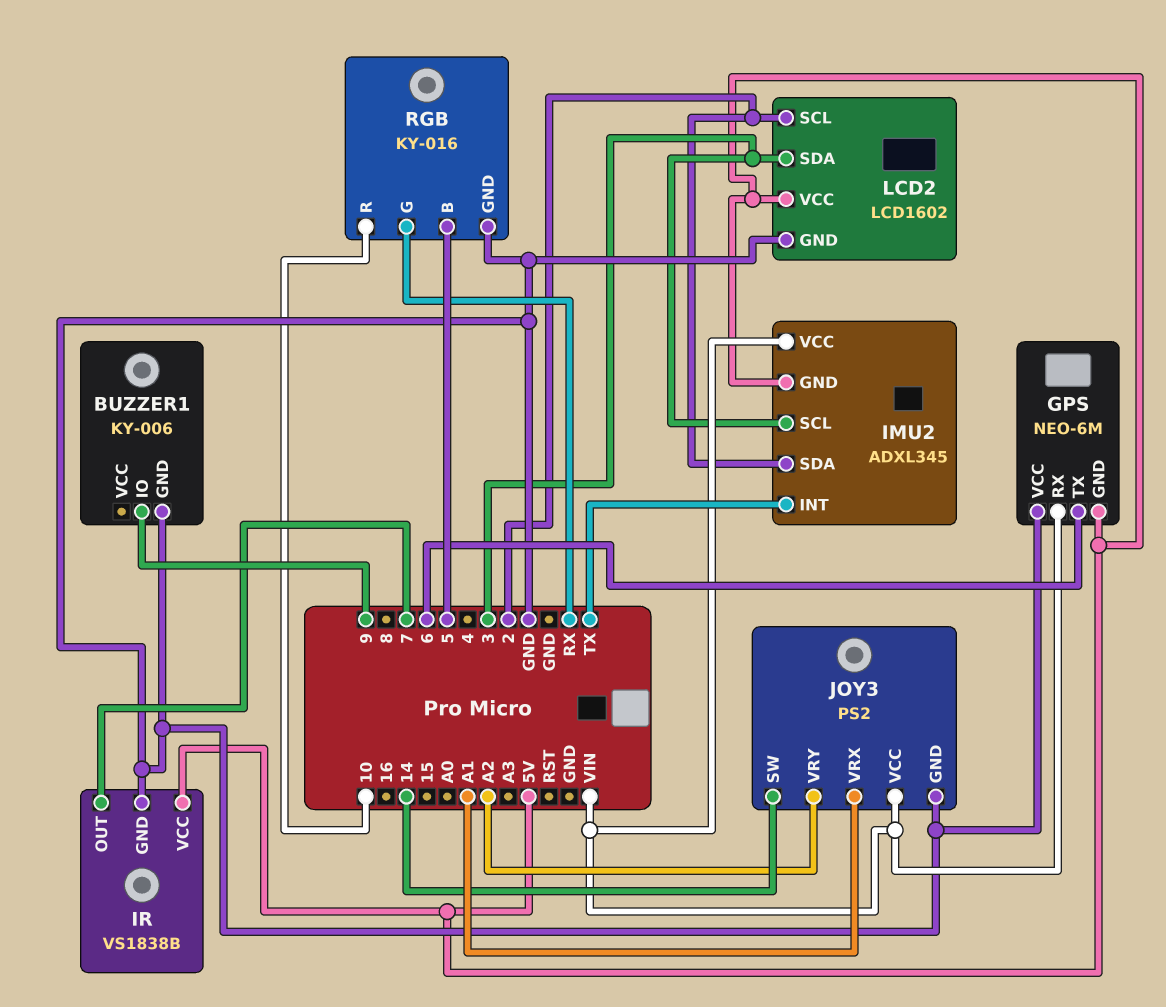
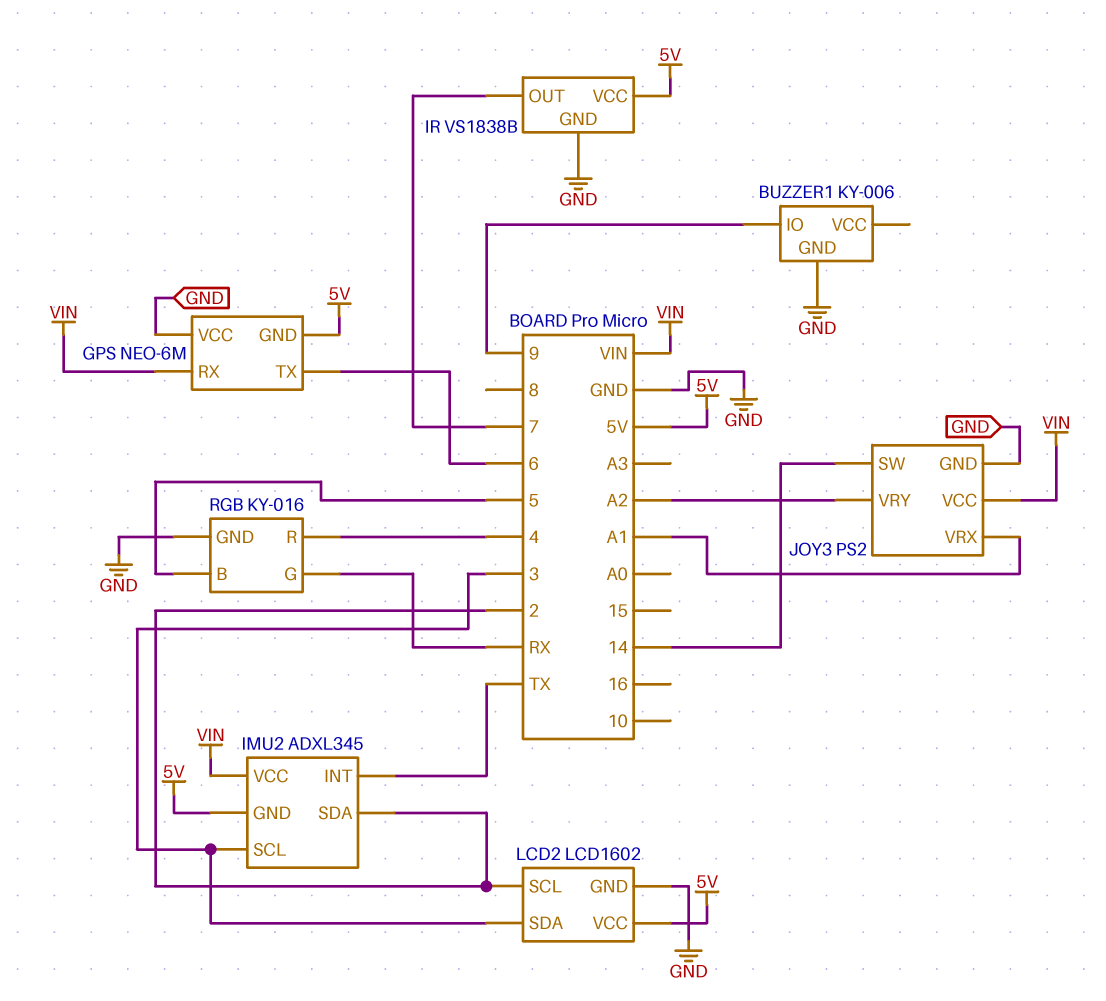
RGB pin R: 10 -> 4

